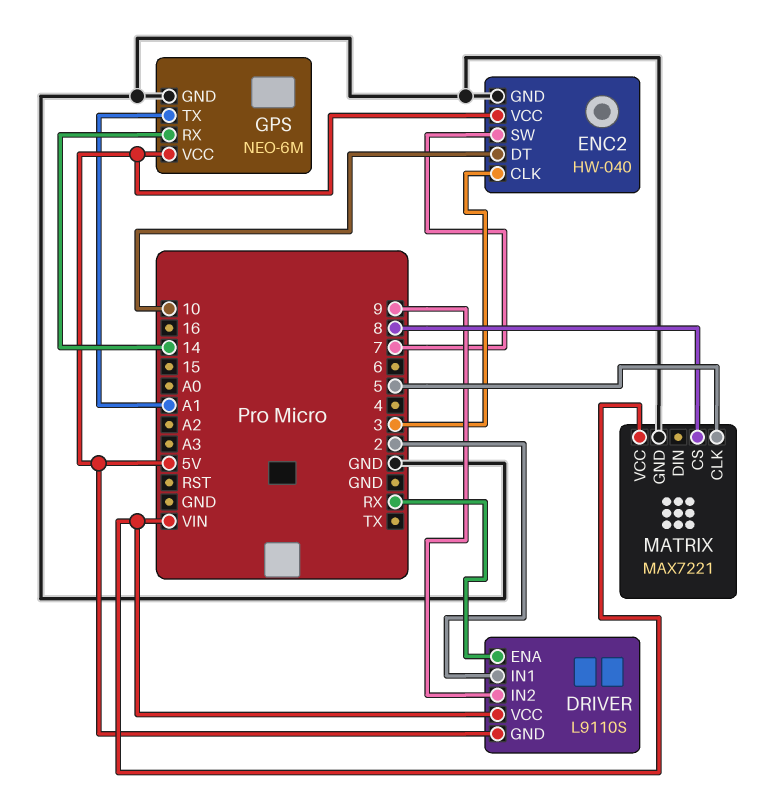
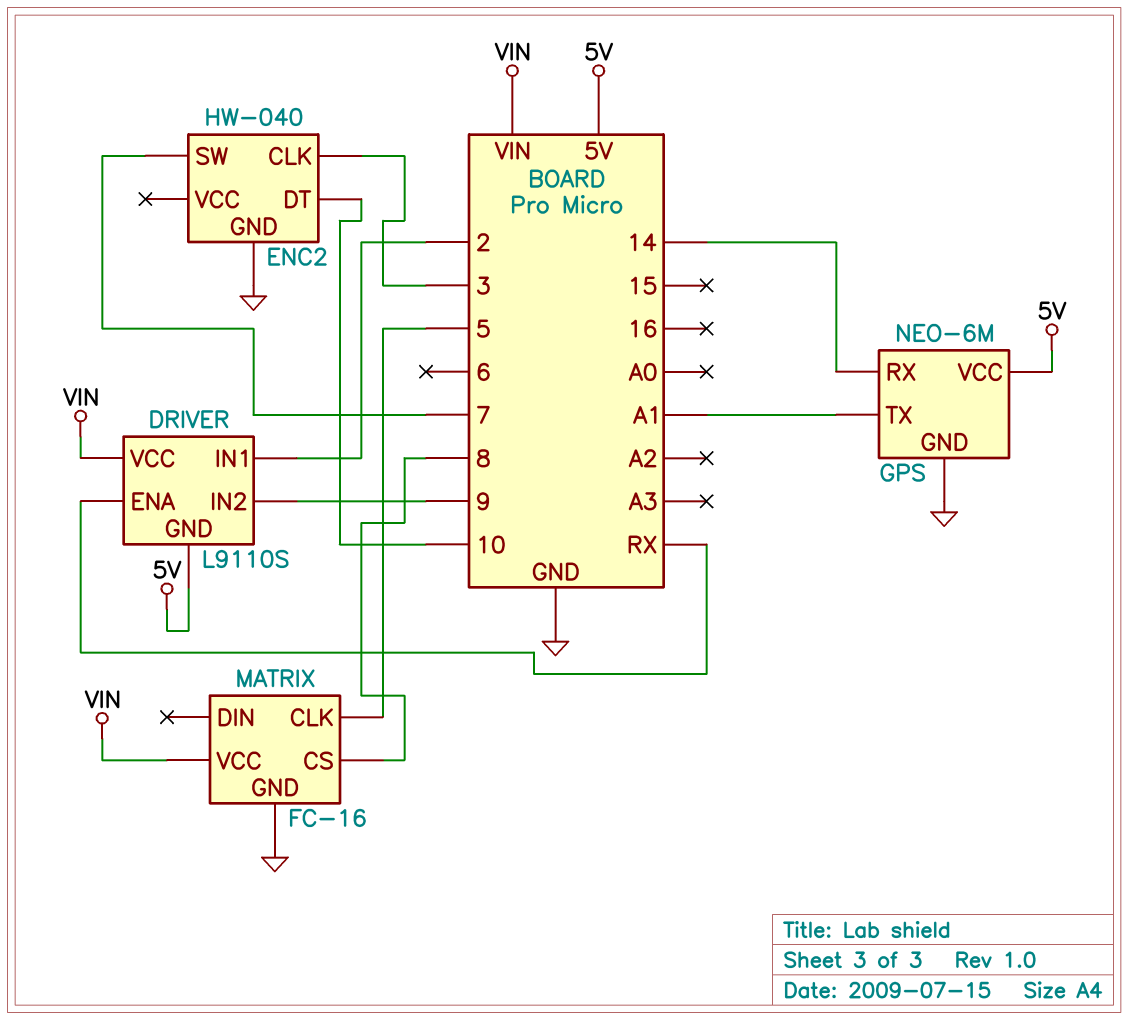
ENC2 pin VCC: 5V -> none
MATRIX: MAX7221 -> FC-16

